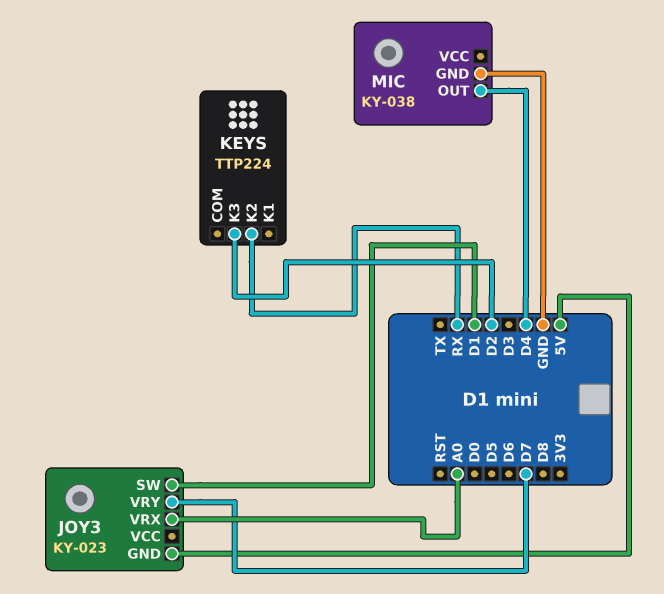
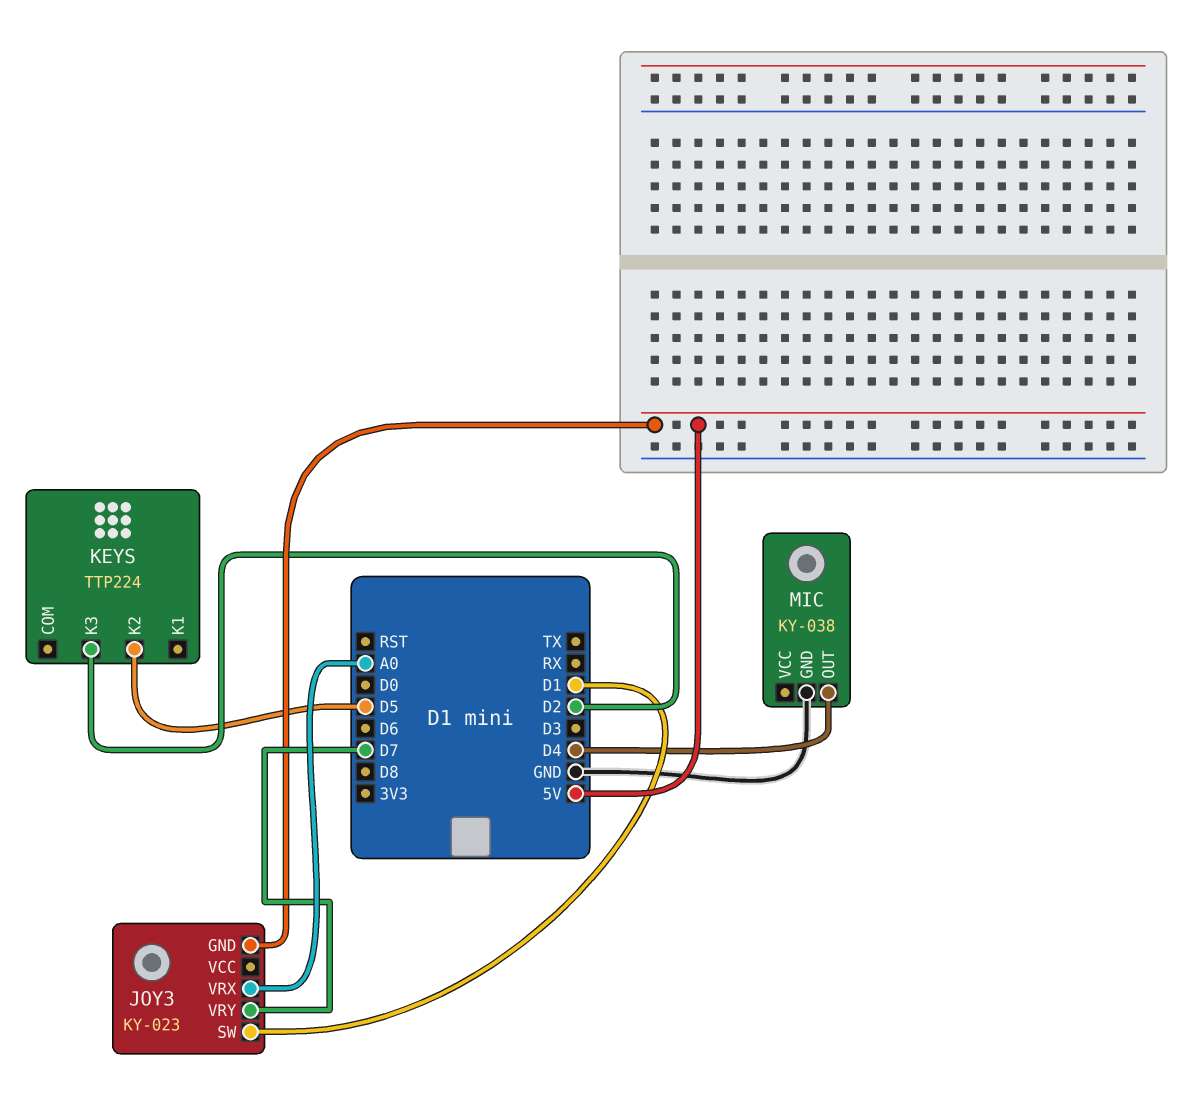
KEYS pin K2: RX -> D5

